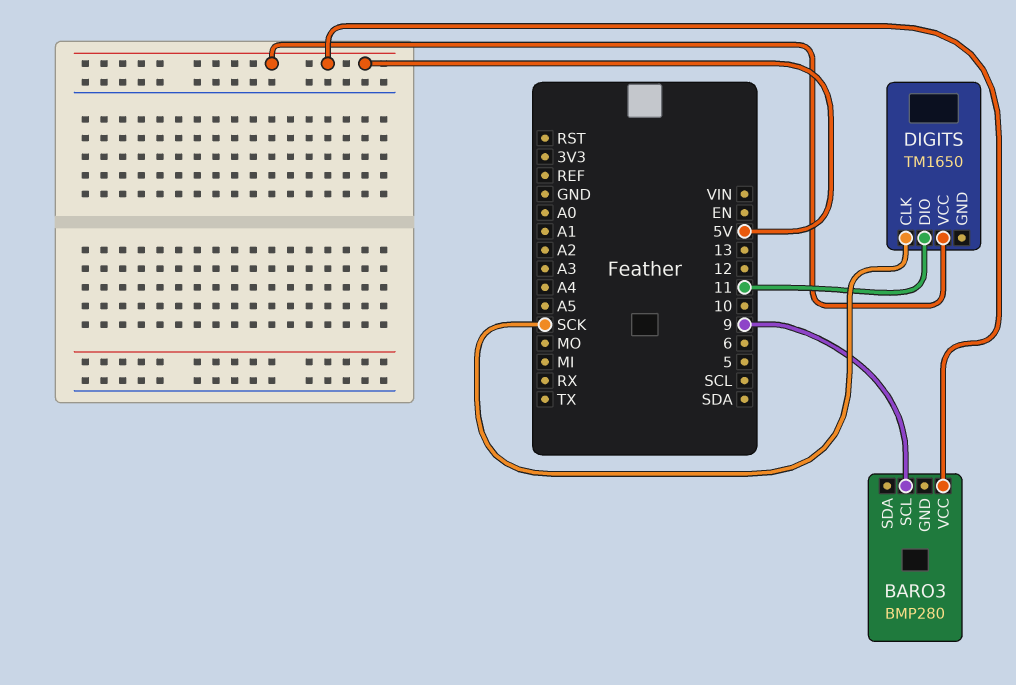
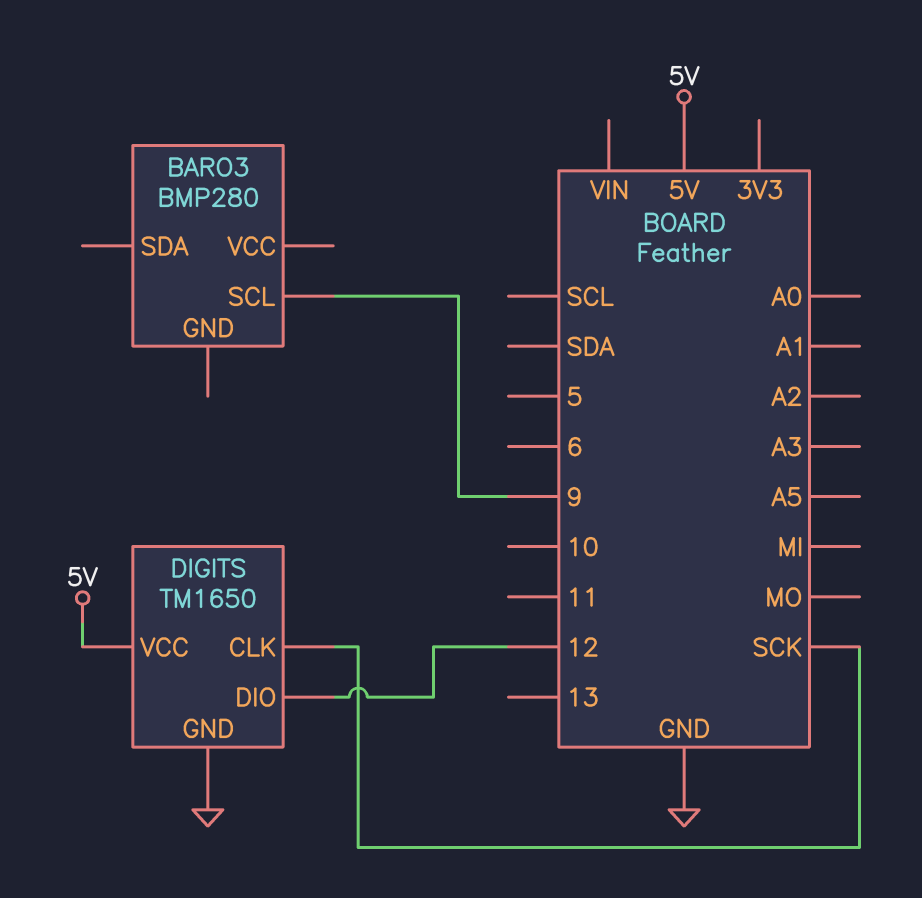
BARO3 pin VCC: 5V -> none
DIGITS pin DIO: 11 -> 12
DIGITS pin GND: none -> GND

